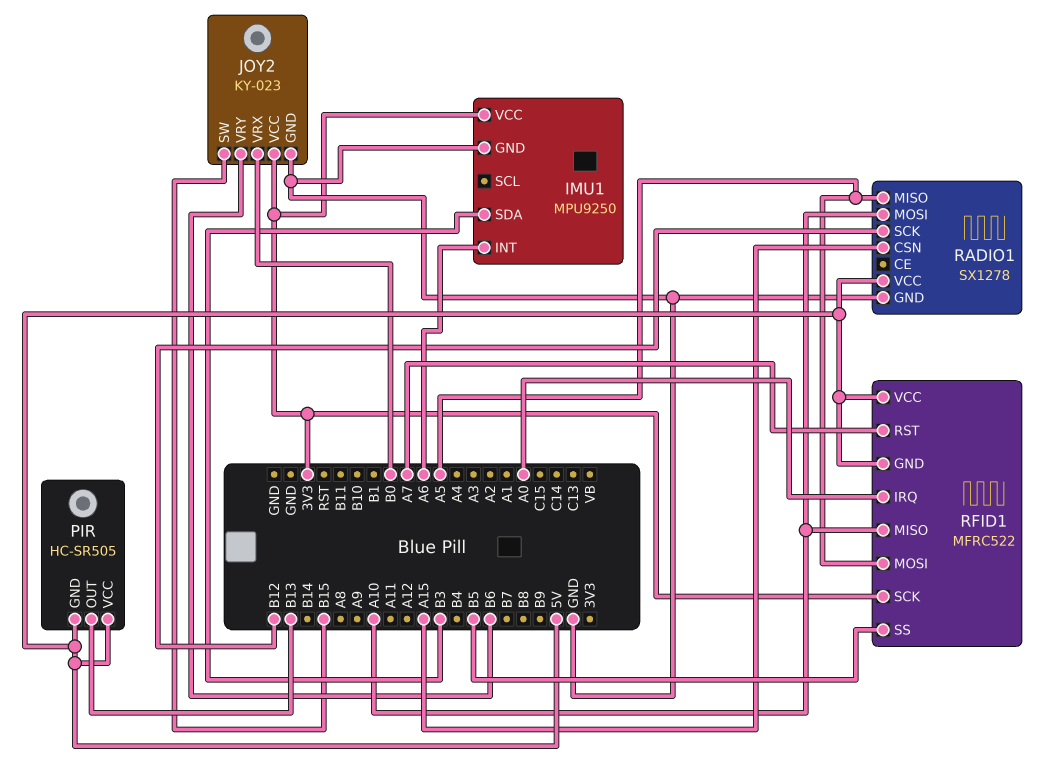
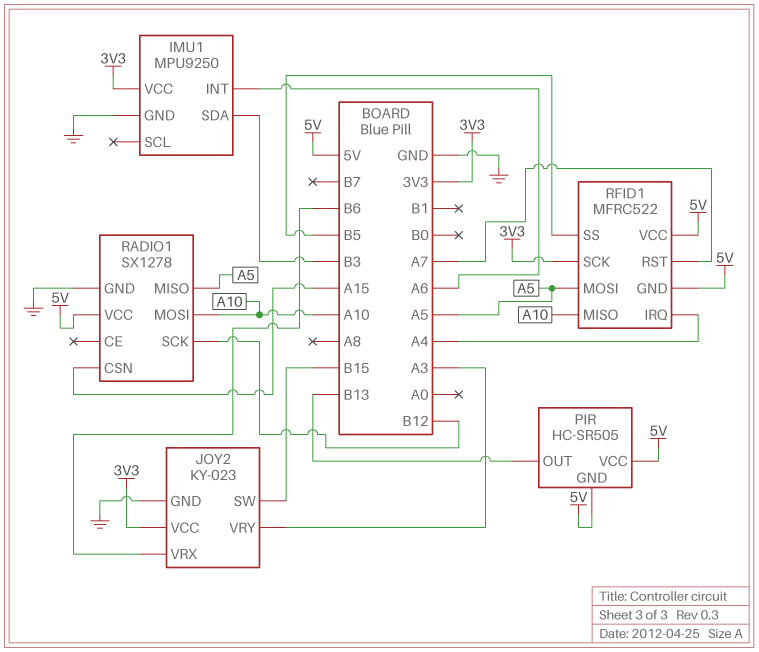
JOY2 pin VRX: B0 -> B6
JOY2 pin VRY: B6 -> A3
RFID1 pin IRQ: A0 -> A4

